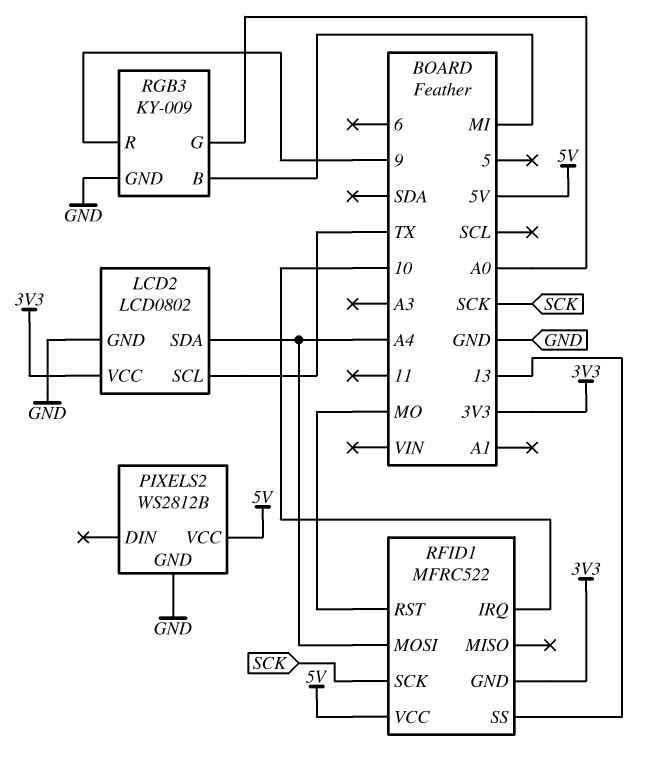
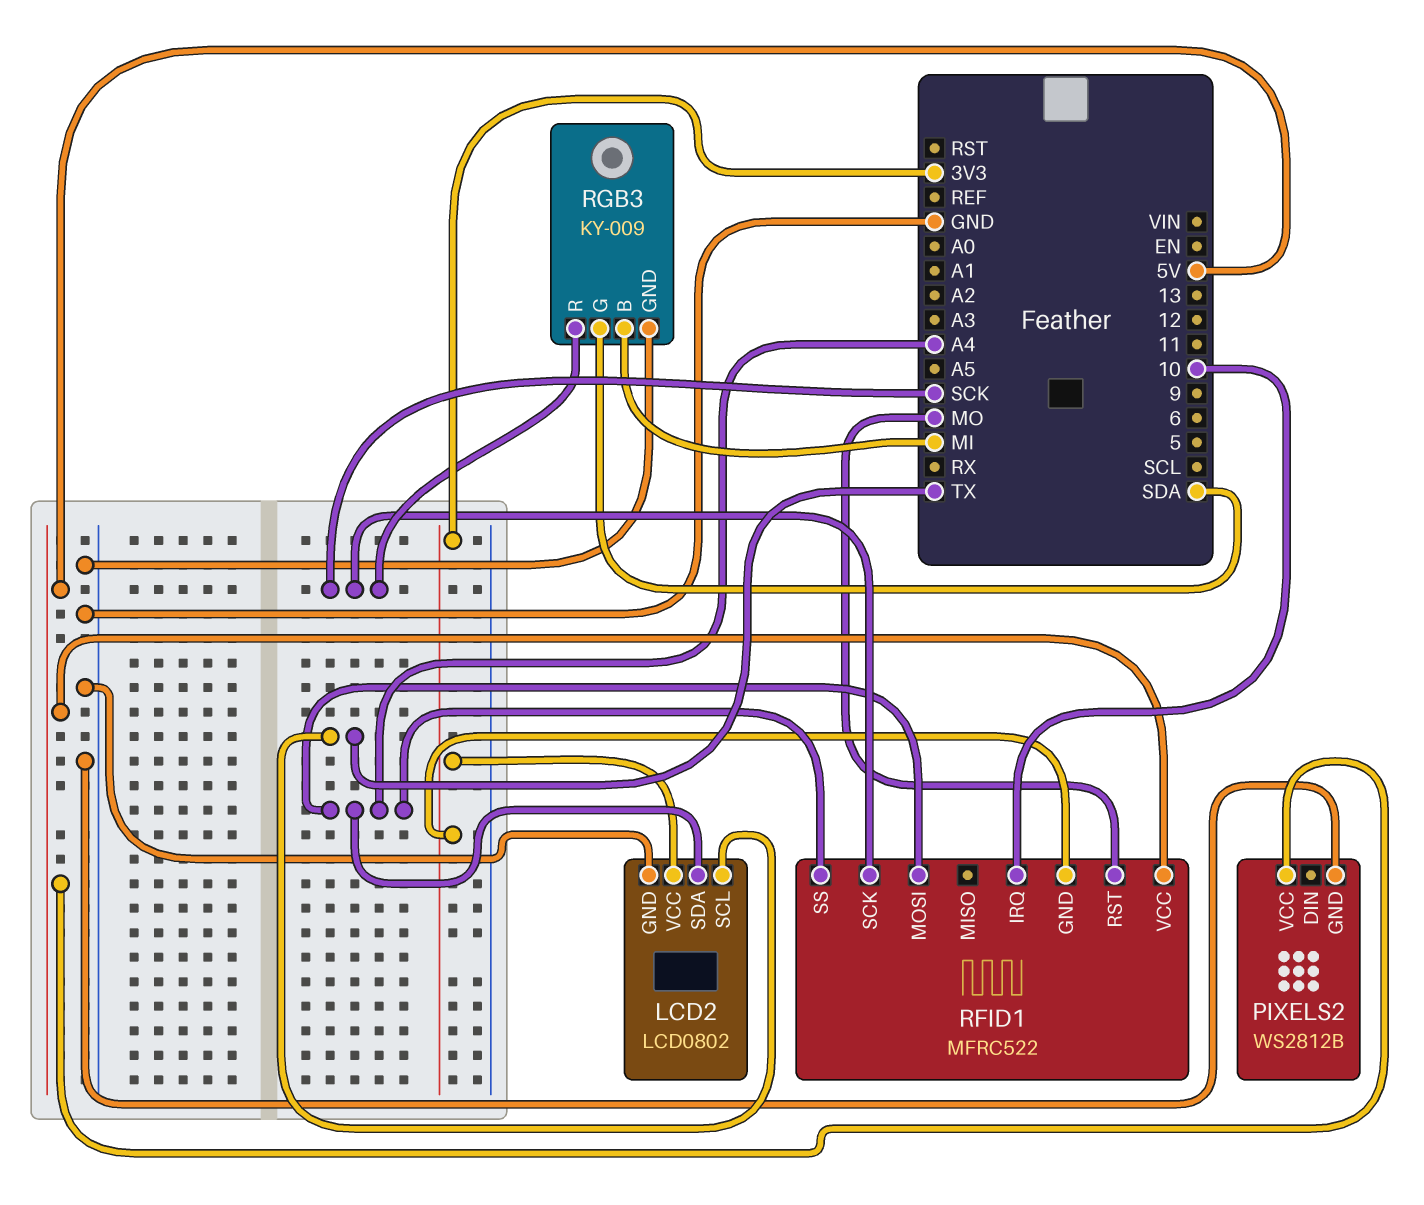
RFID1 pin SS: 13 -> A4
RGB3 pin G: A0 -> SDA
RGB3 pin R: 9 -> SCK

